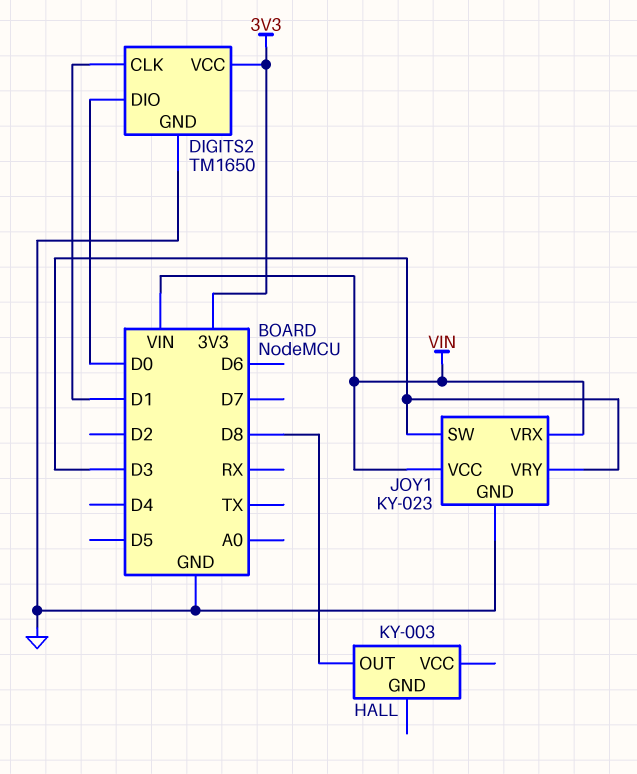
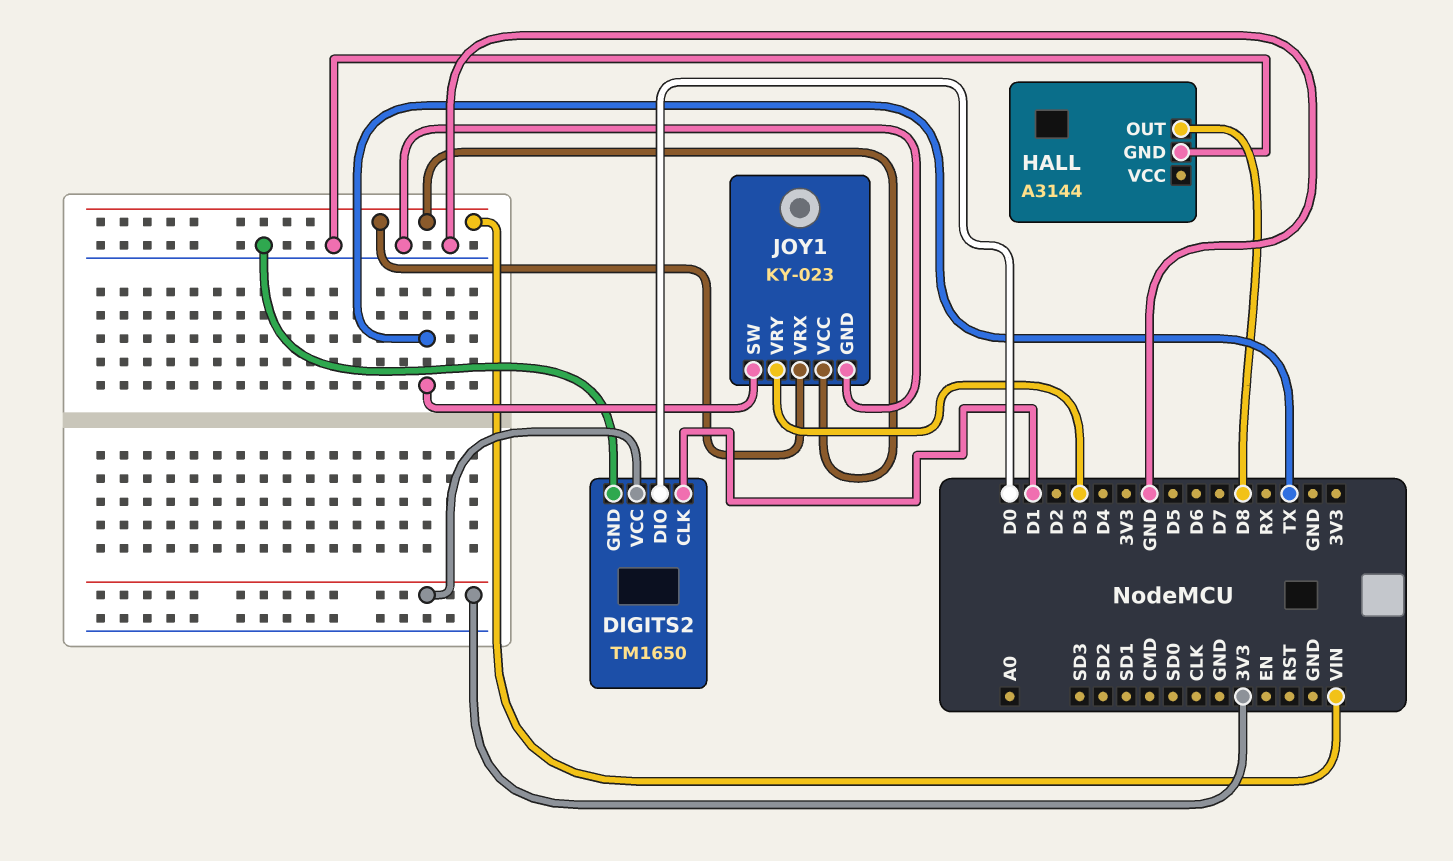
HALL: KY-003 -> A3144
HALL pin GND: none -> GND
JOY1 pin SW: D3 -> TX

